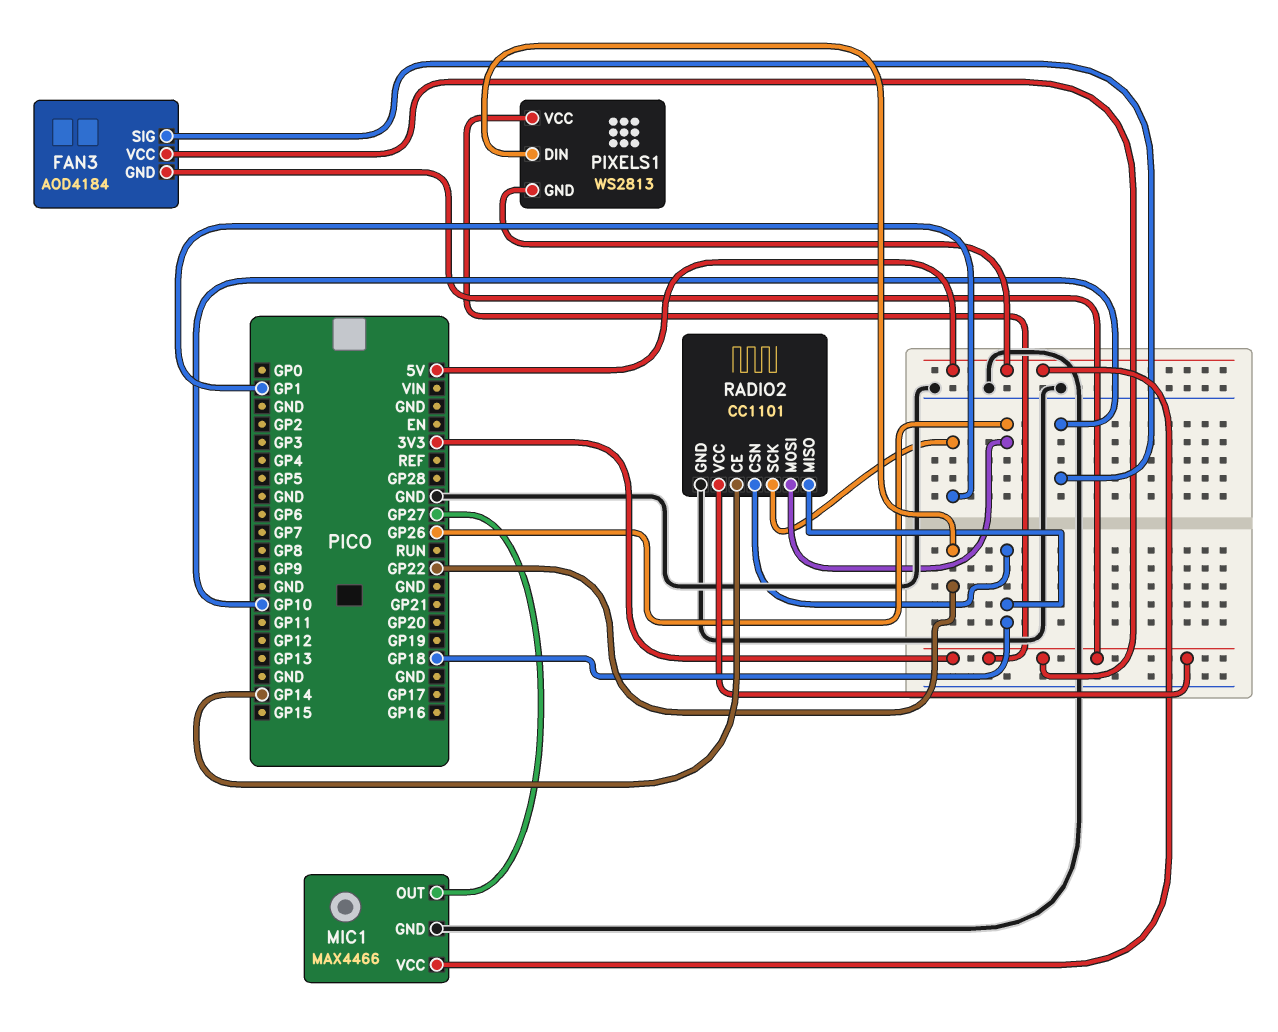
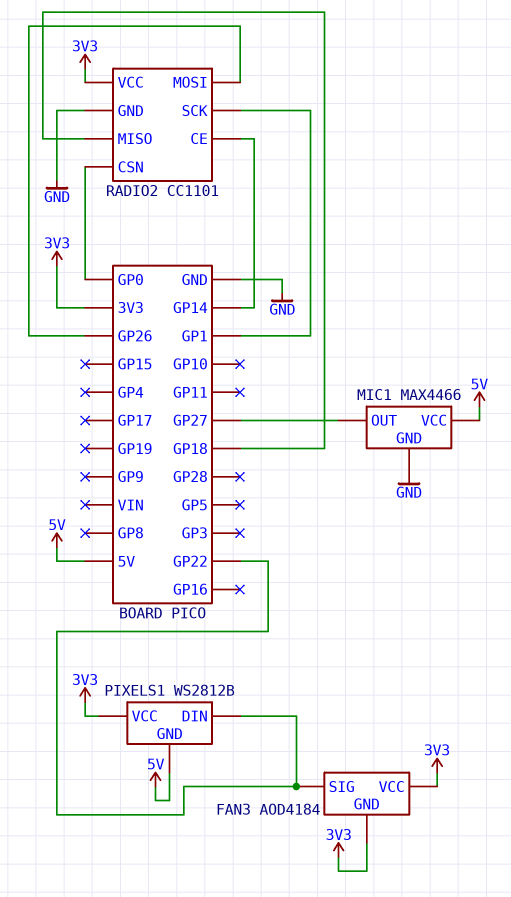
FAN3 pin SIG: GP10 -> GP22
PIXELS1: WS2813 -> WS2812B
RADIO2 pin CSN: GP18 -> GP0

